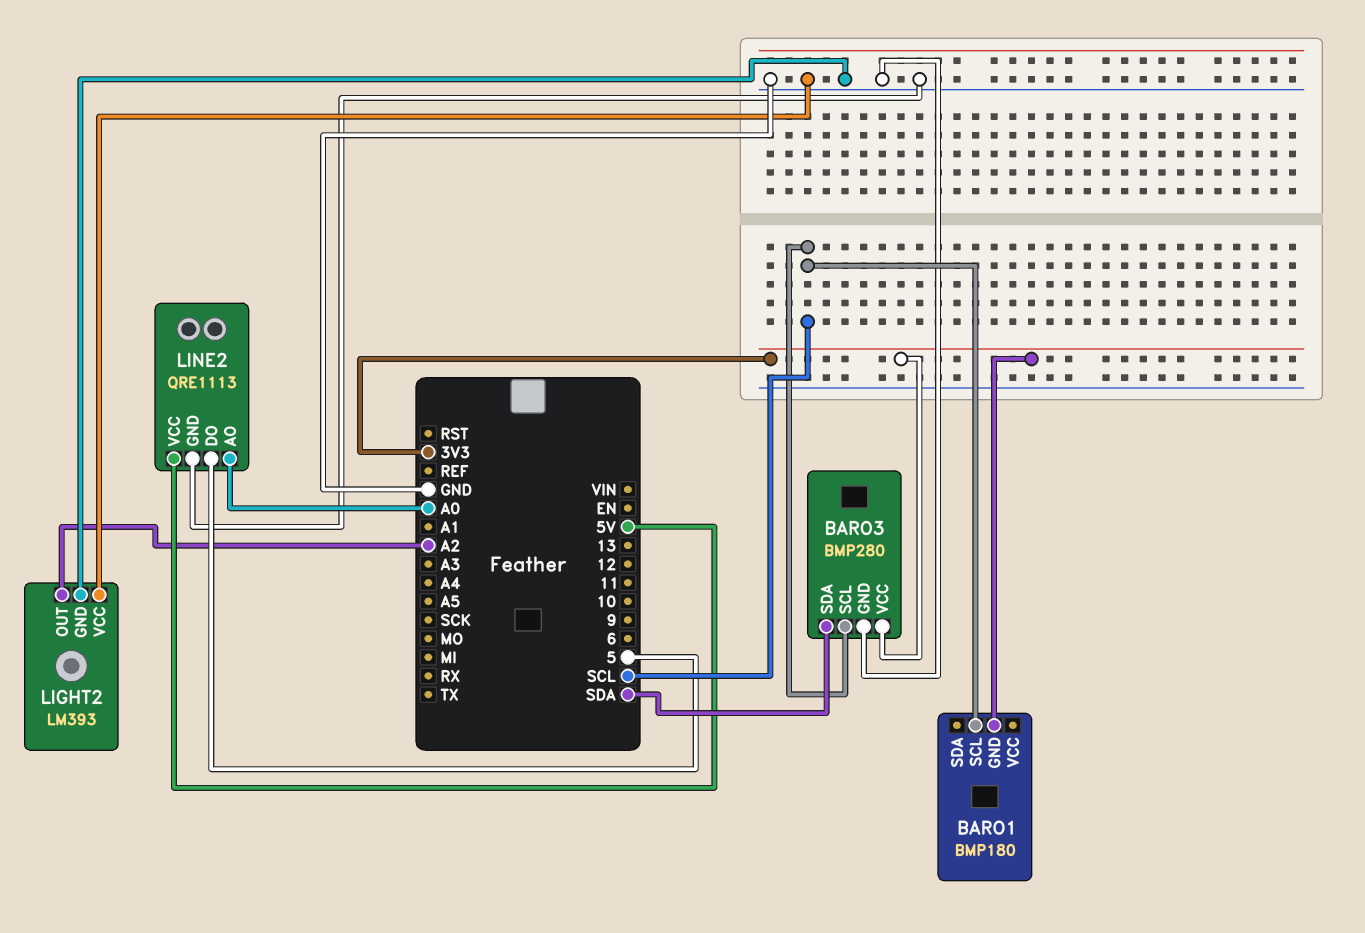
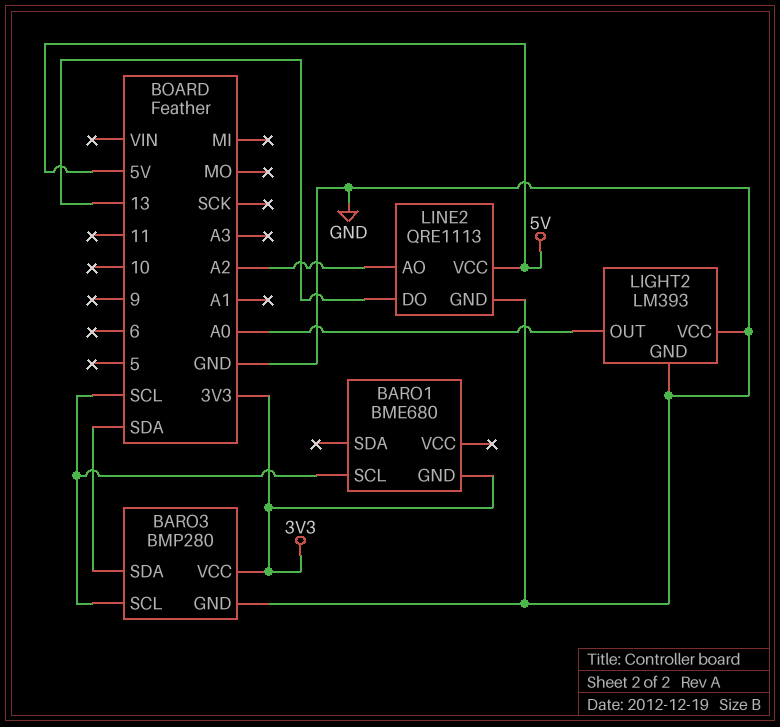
BARO1: BMP180 -> BME680
LIGHT2 pin OUT: A2 -> A0
LINE2 pin AO: A0 -> A2
LINE2 pin DO: 5 -> 13

